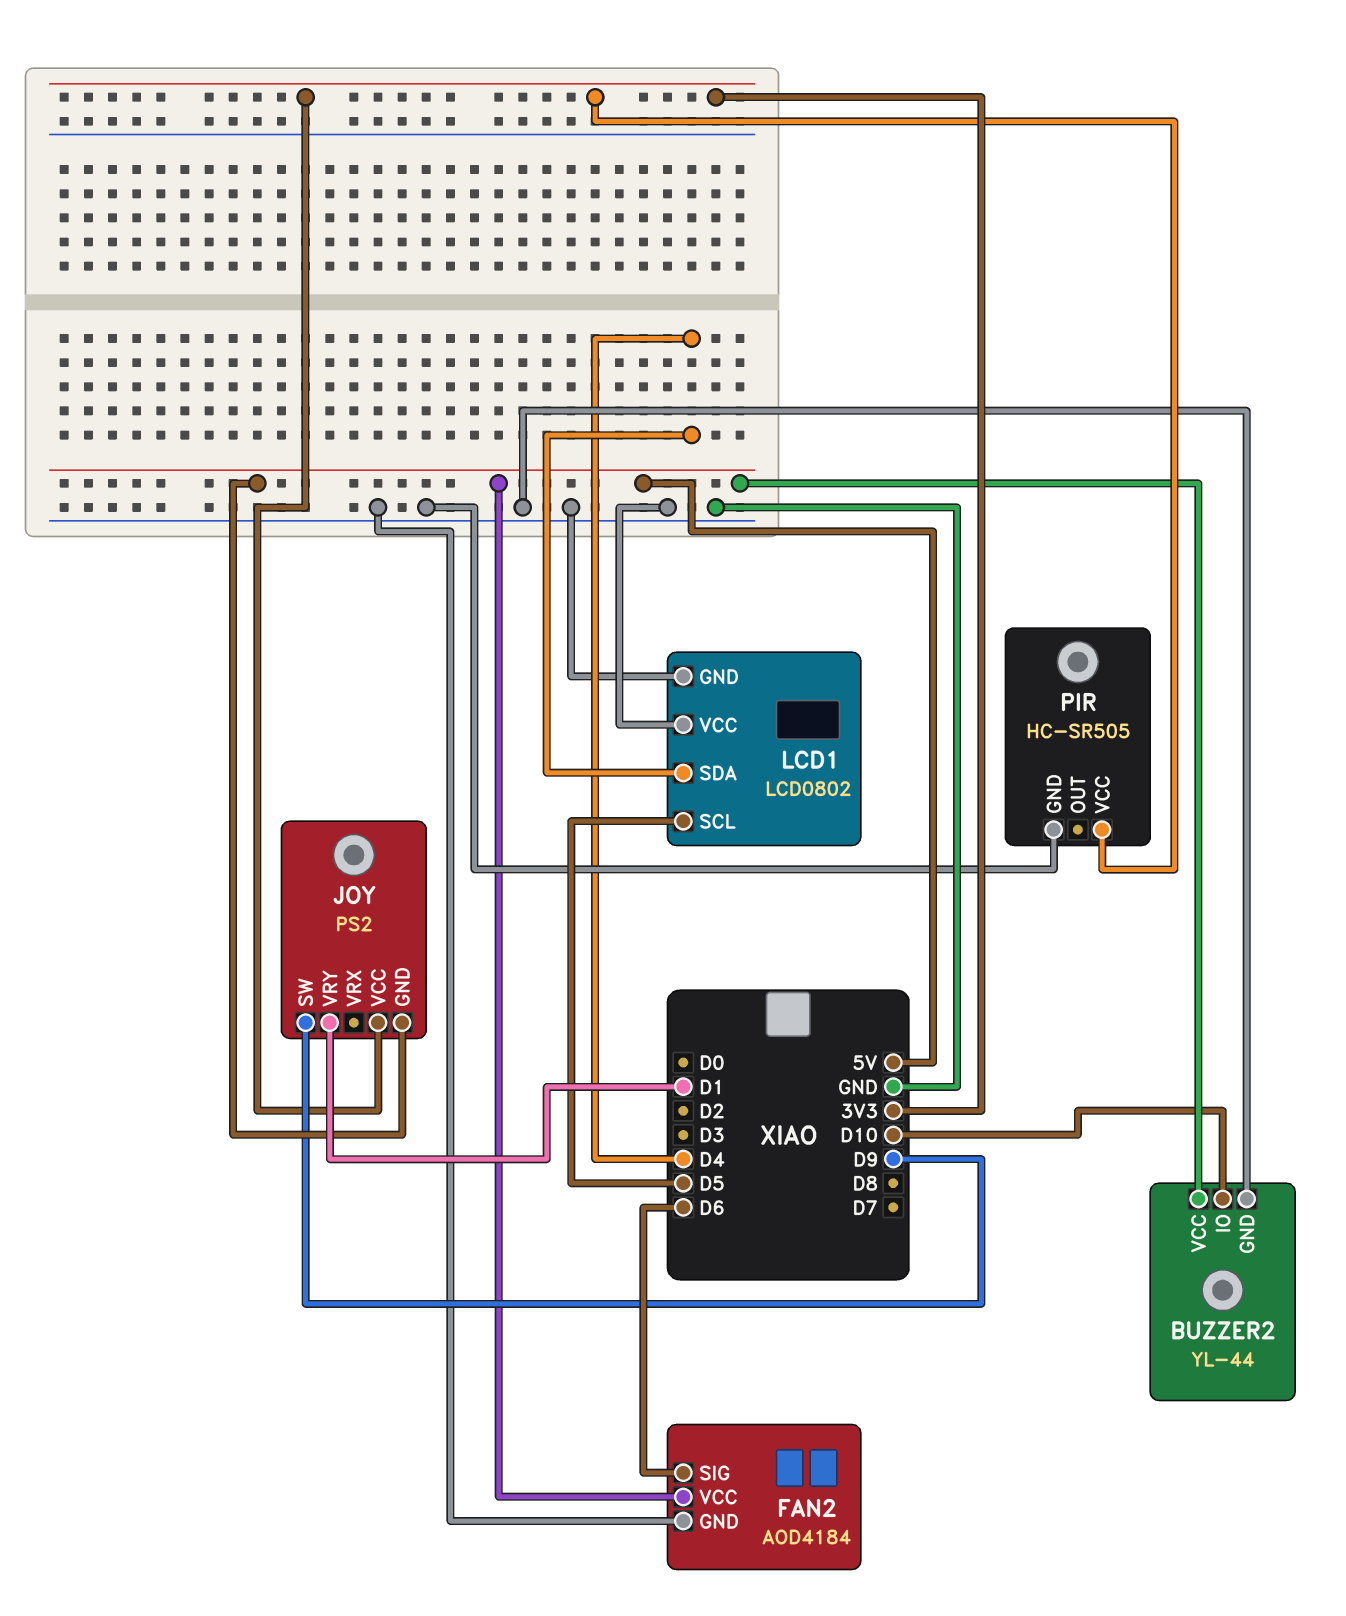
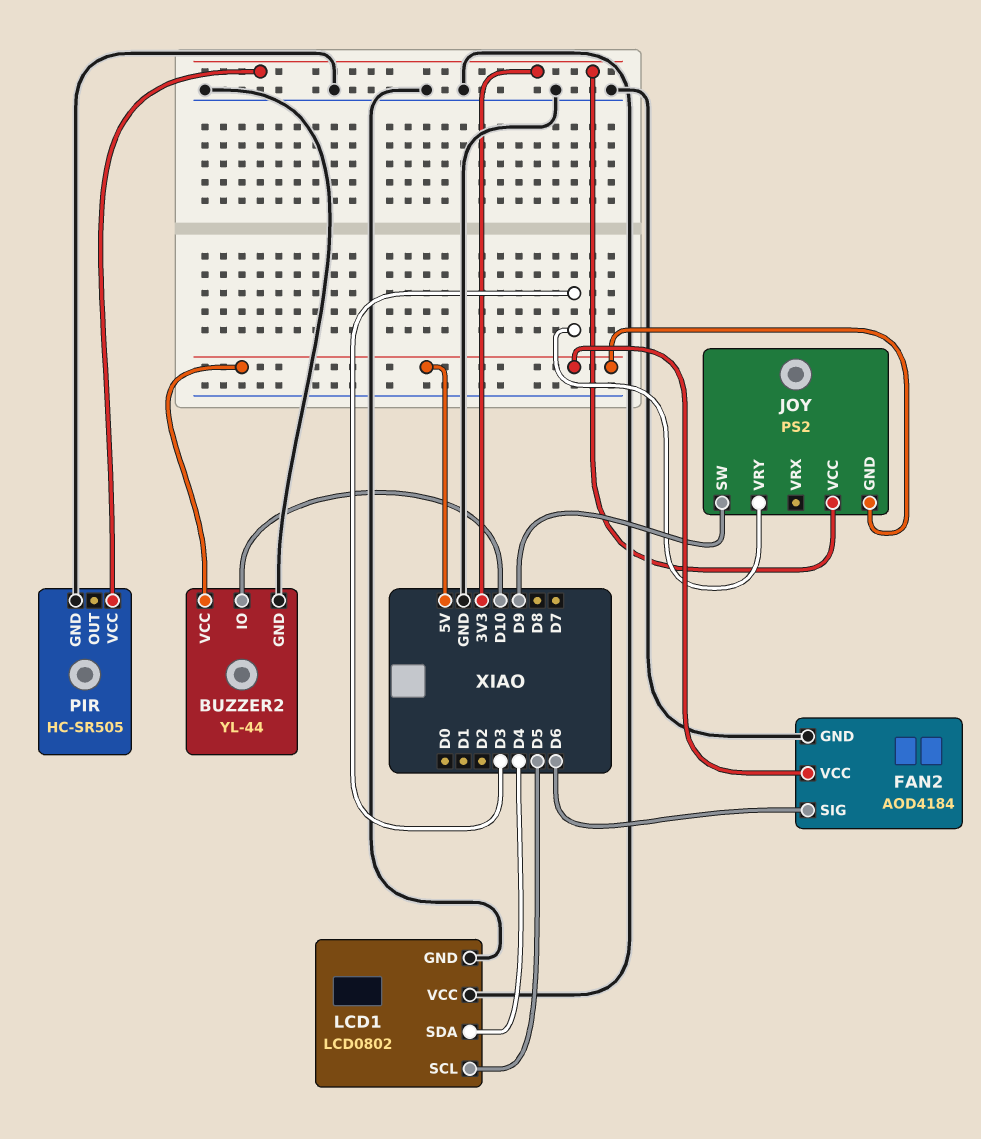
JOY pin VRY: D1 -> D3

